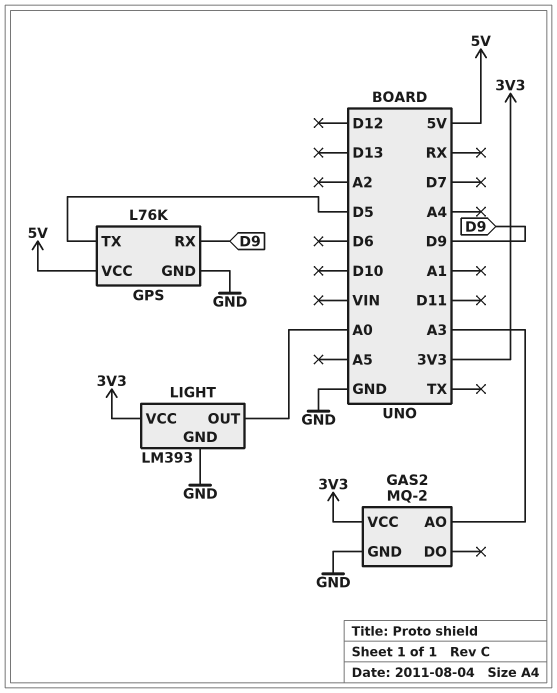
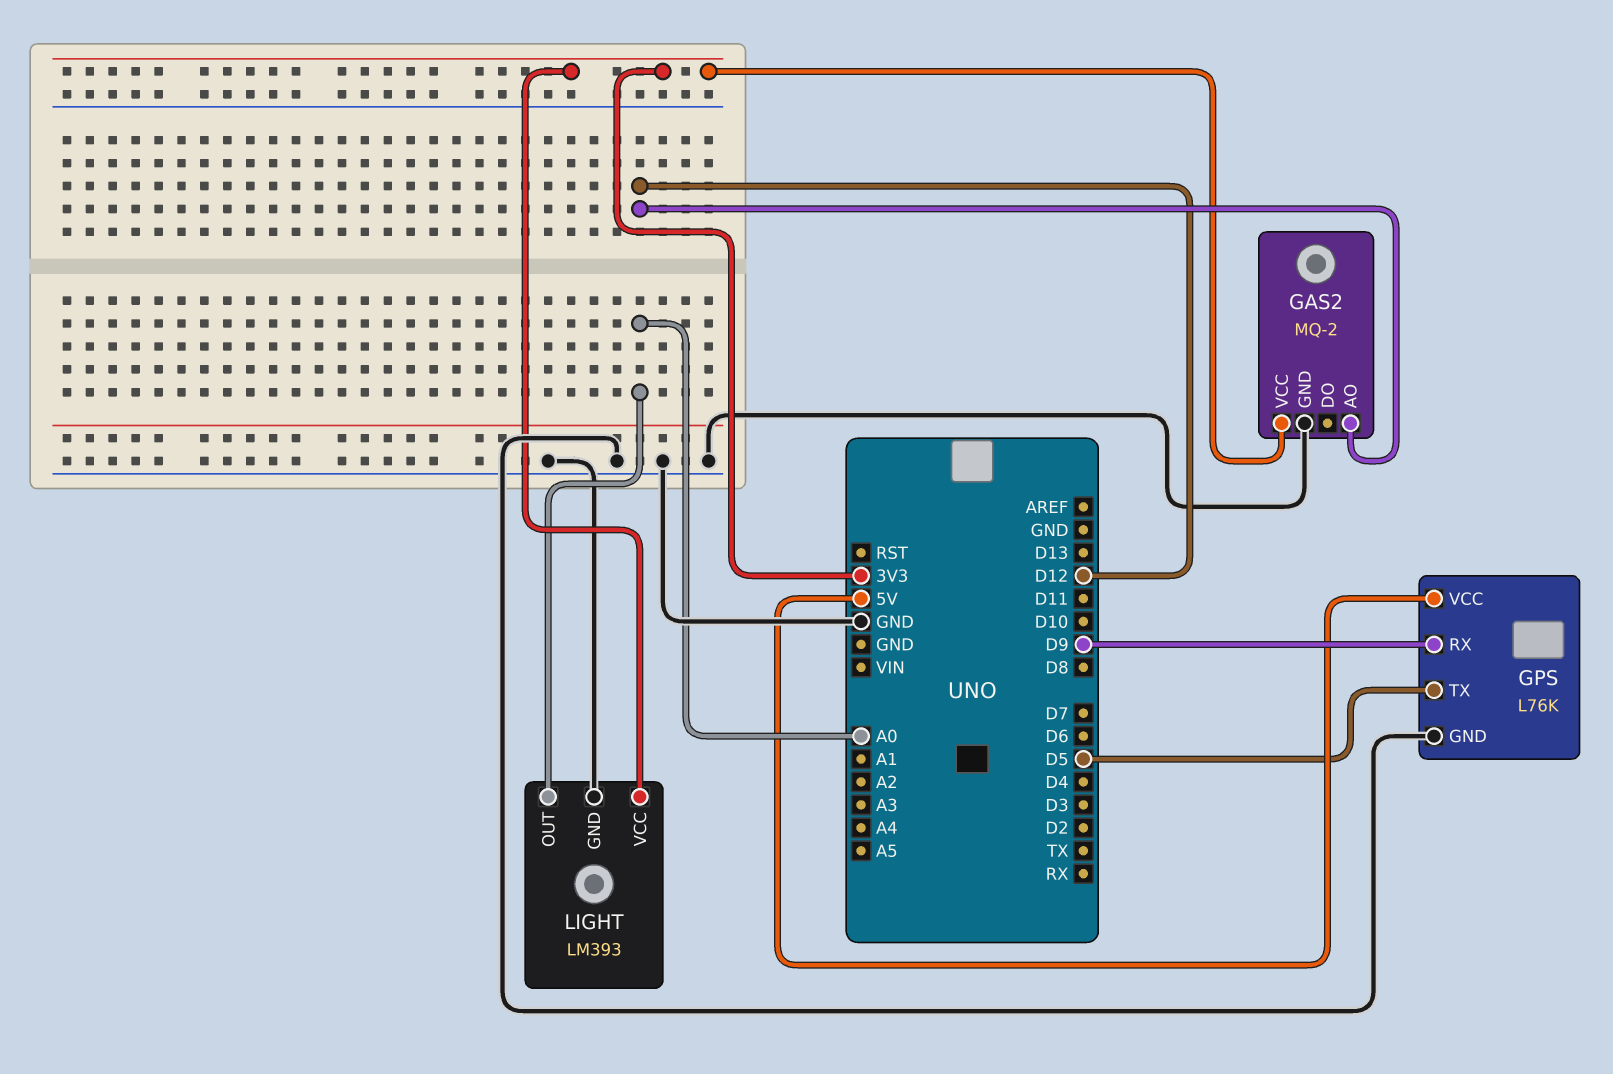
GAS2 pin AO: A3 -> D12

